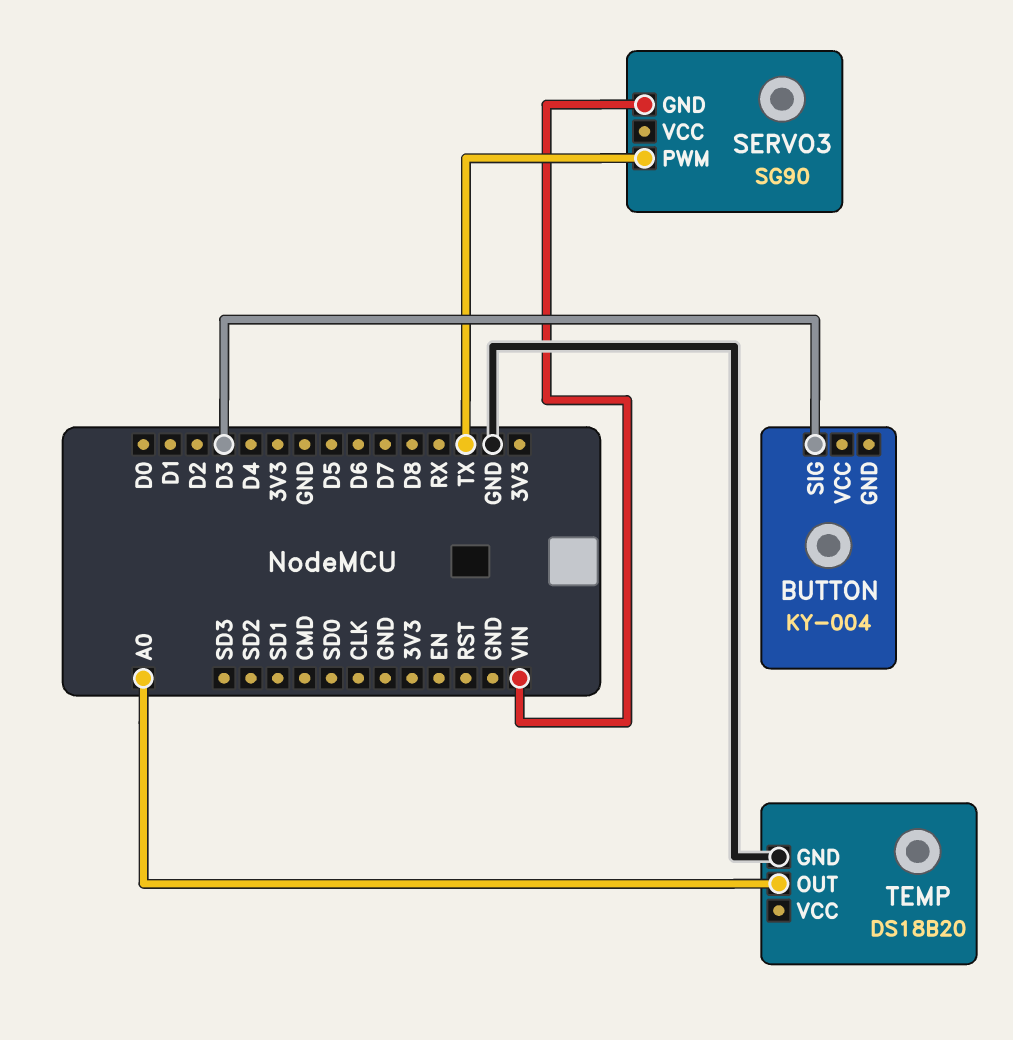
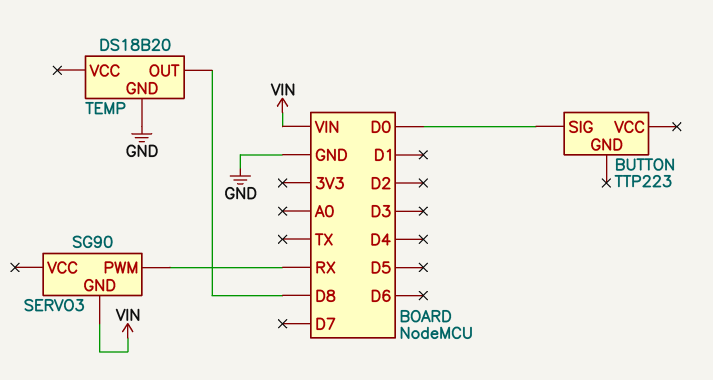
BUTTON: KY-004 -> TTP223
BUTTON pin SIG: D3 -> D0
SERVO3 pin PWM: TX -> RX
TEMP pin OUT: A0 -> D8

